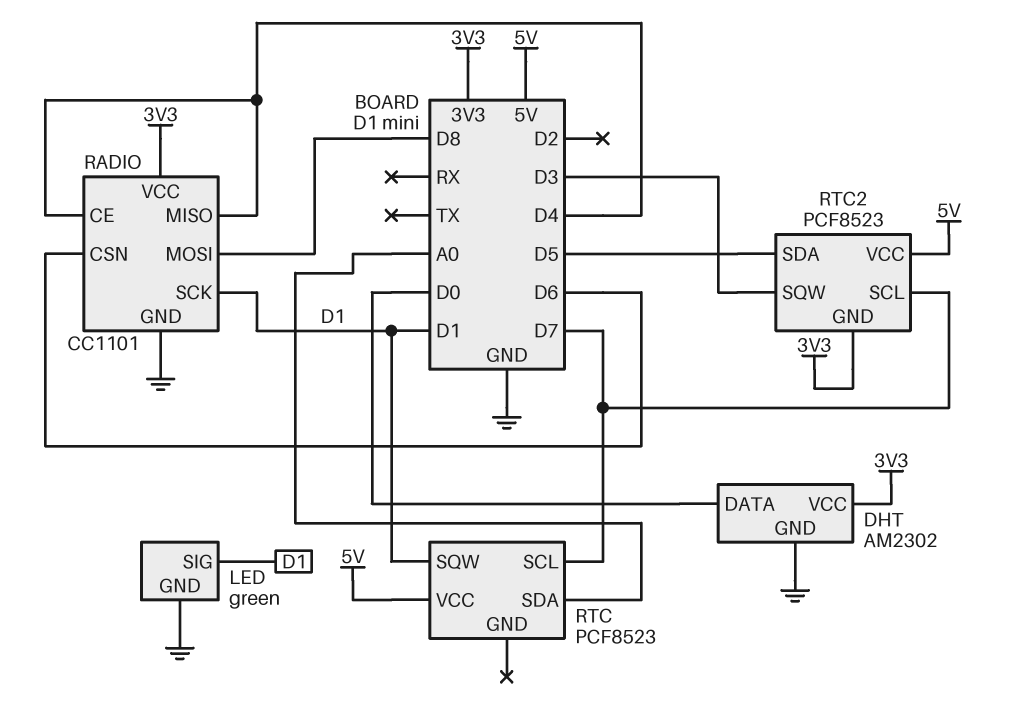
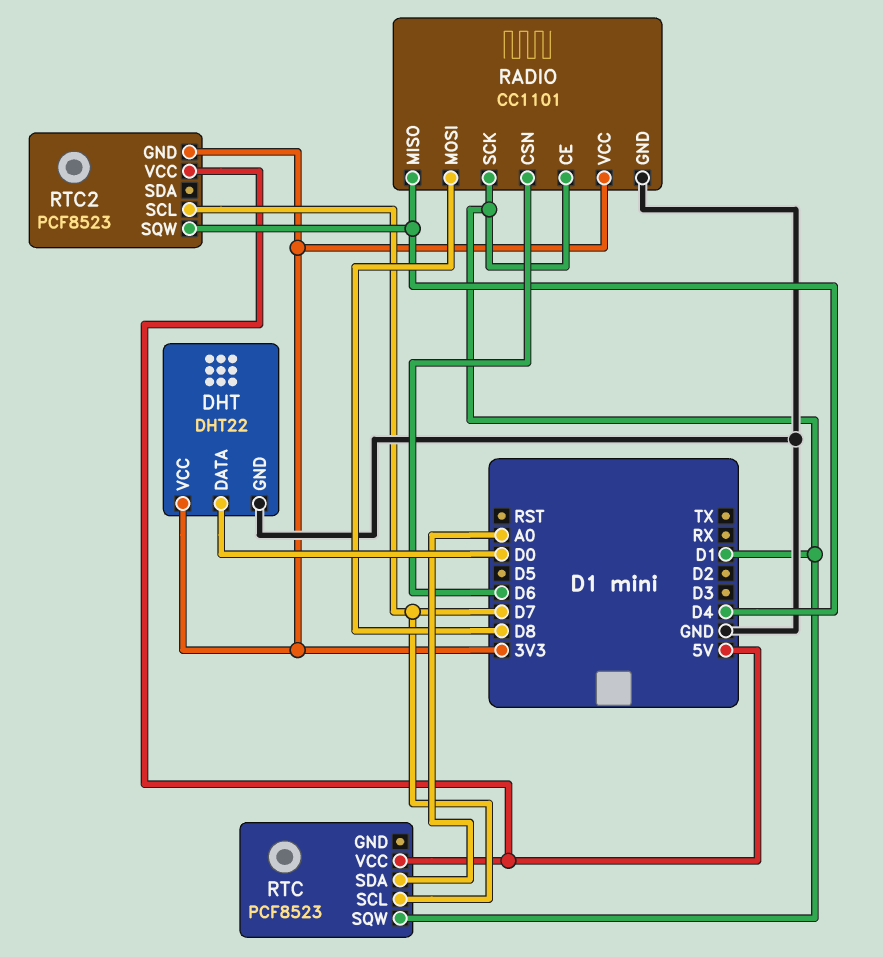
DHT: AM2302 -> DHT22
LED: green -> none
LED pin GND: GND -> none
LED pin SIG: D1 -> none
RADIO pin CE: D4 -> D1
RTC2 pin SDA: D5 -> none
RTC2 pin SQW: D3 -> D4

